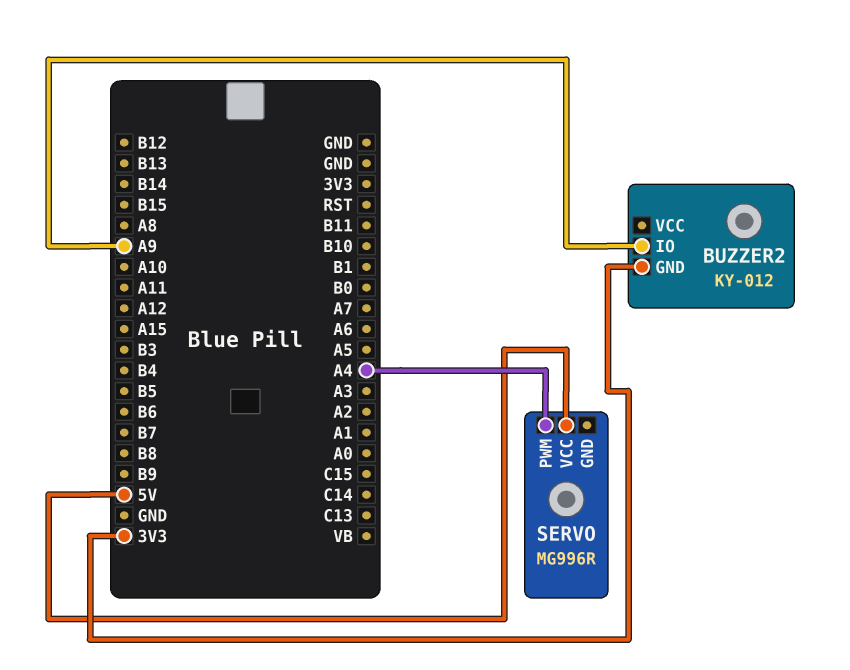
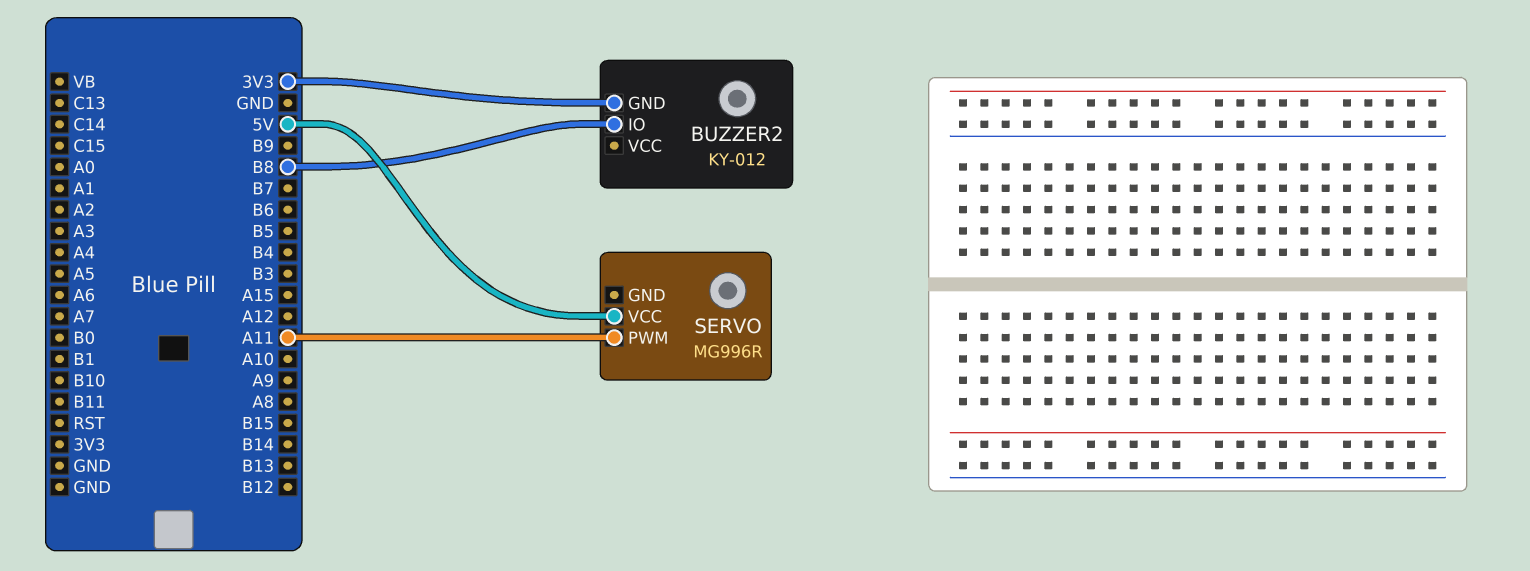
BUZZER2 pin IO: A9 -> B8
SERVO pin PWM: A4 -> A11

